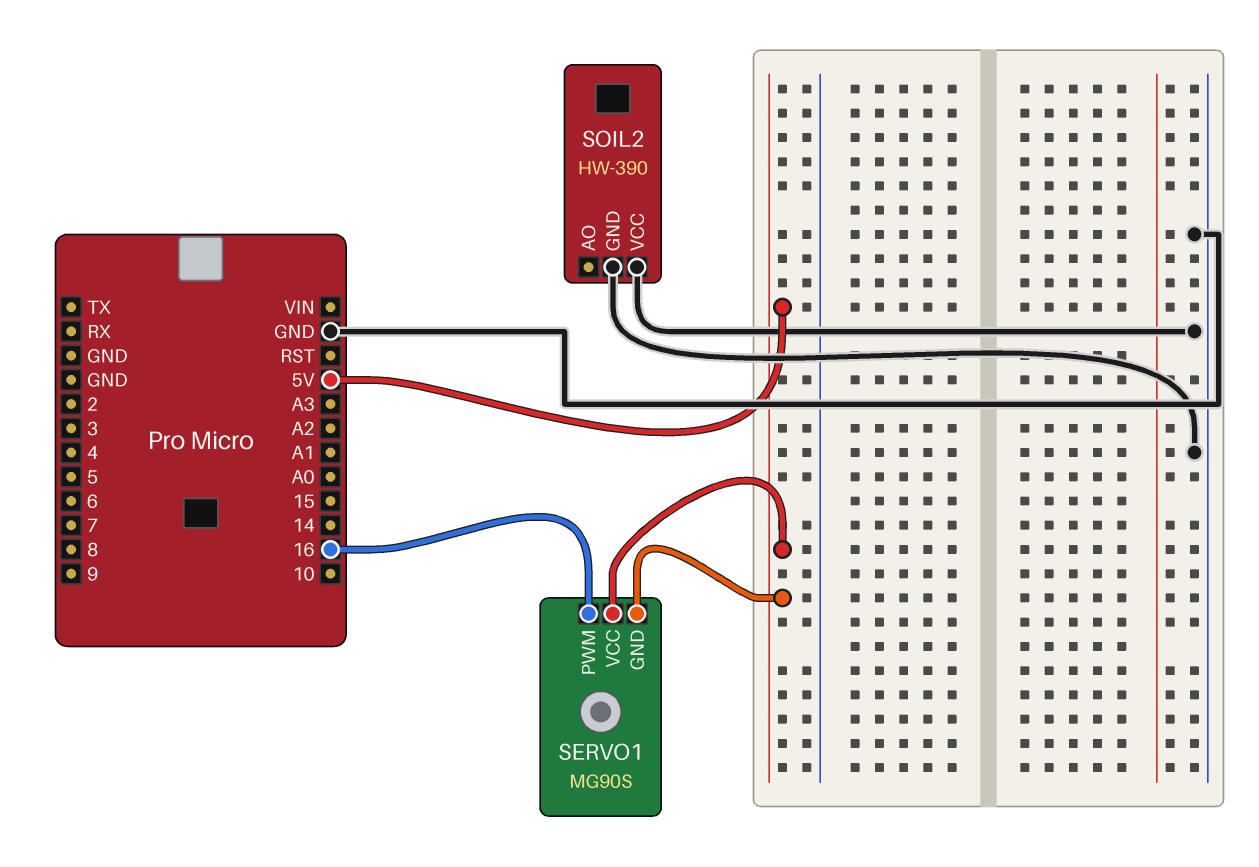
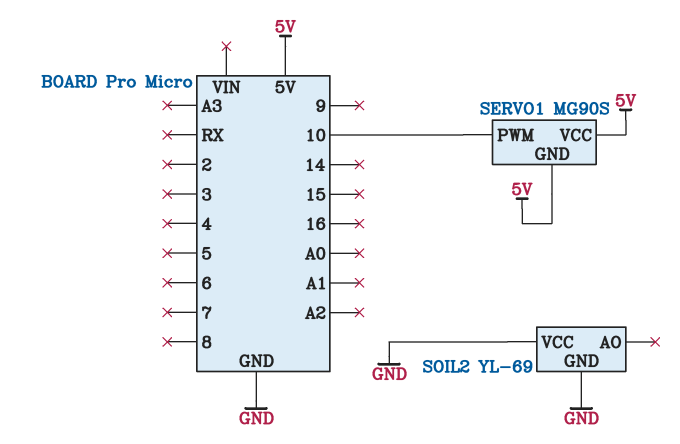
SERVO1 pin PWM: 16 -> 10
SOIL2: HW-390 -> YL-69

